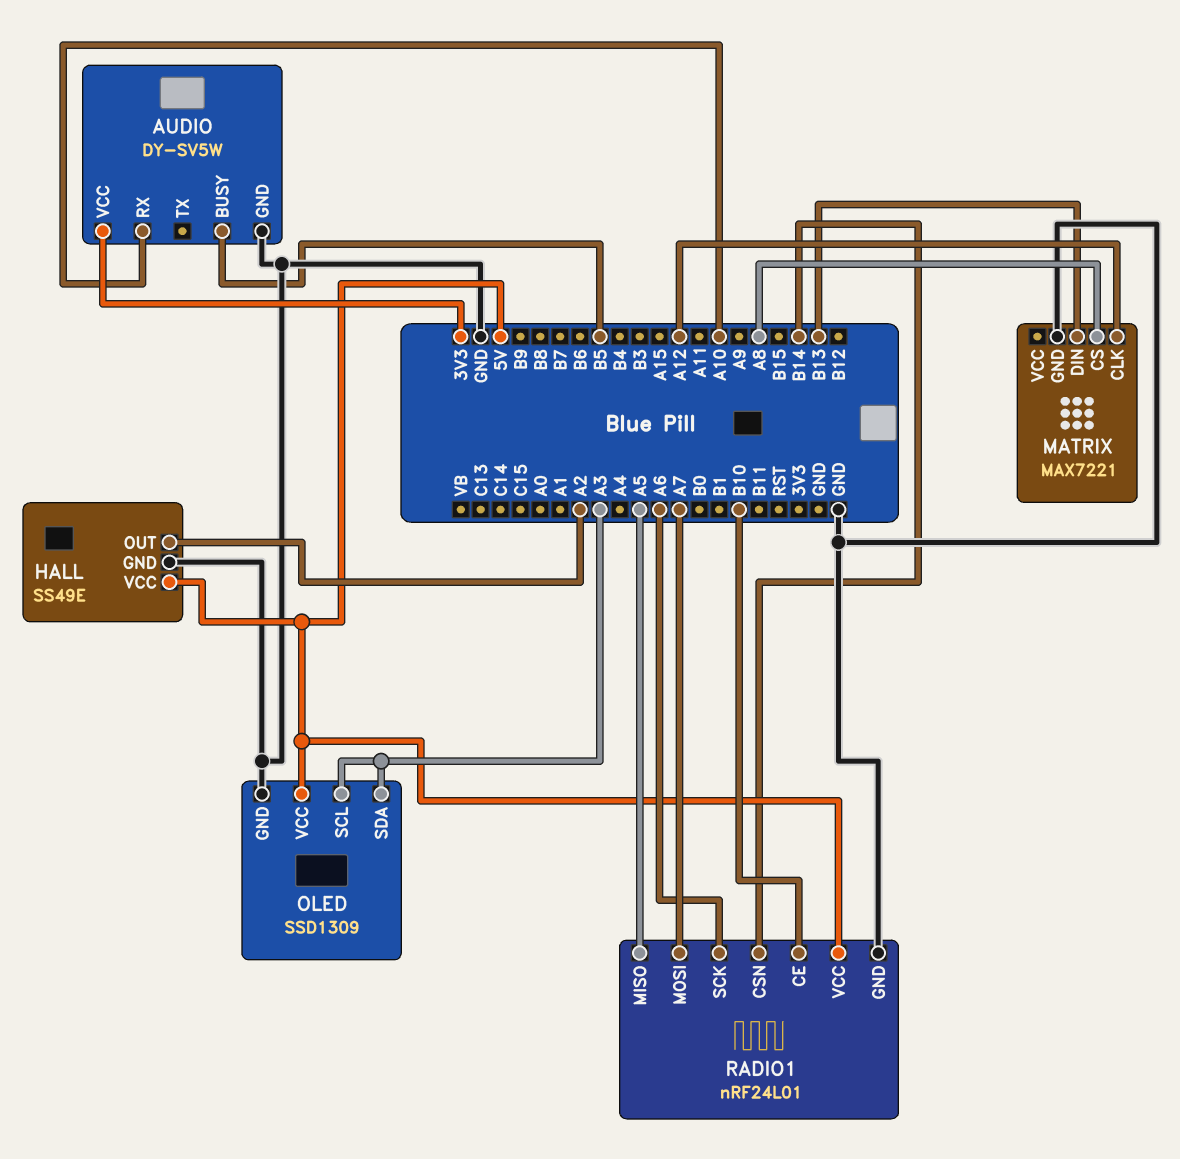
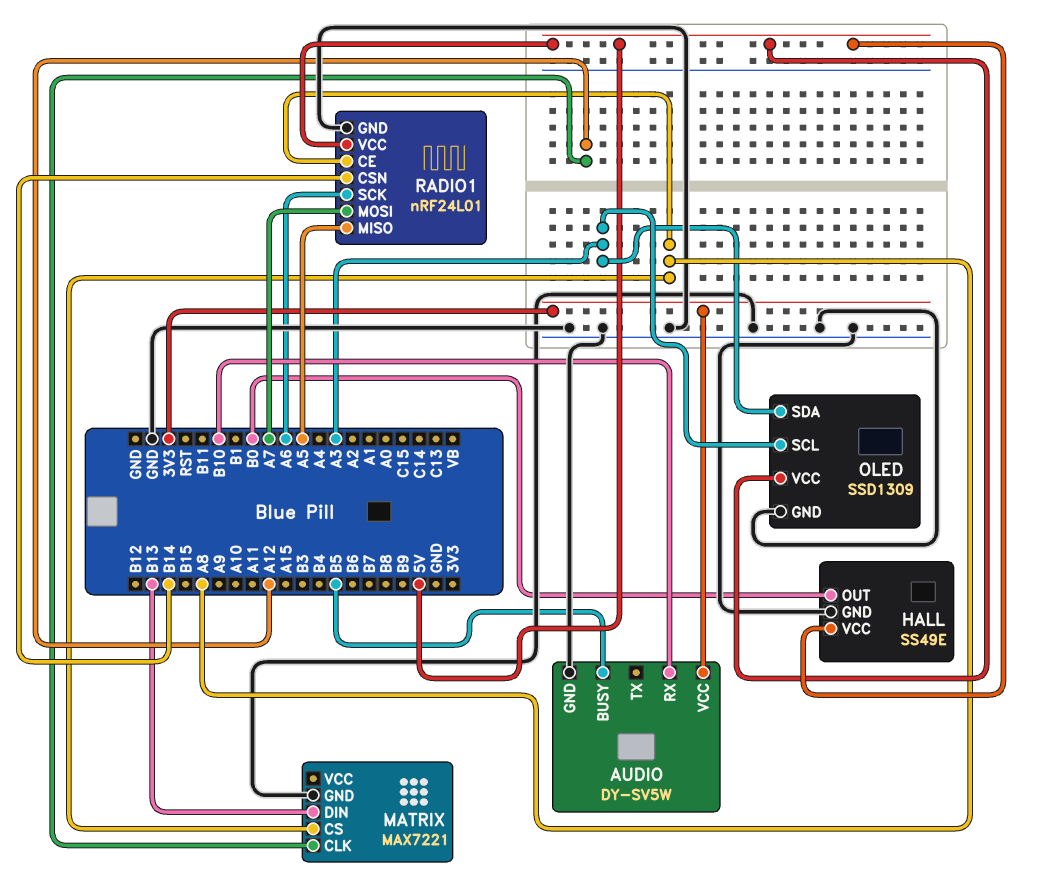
AUDIO pin RX: A10 -> B10
HALL pin OUT: A2 -> B0
RADIO1 pin CE: B10 -> A8

